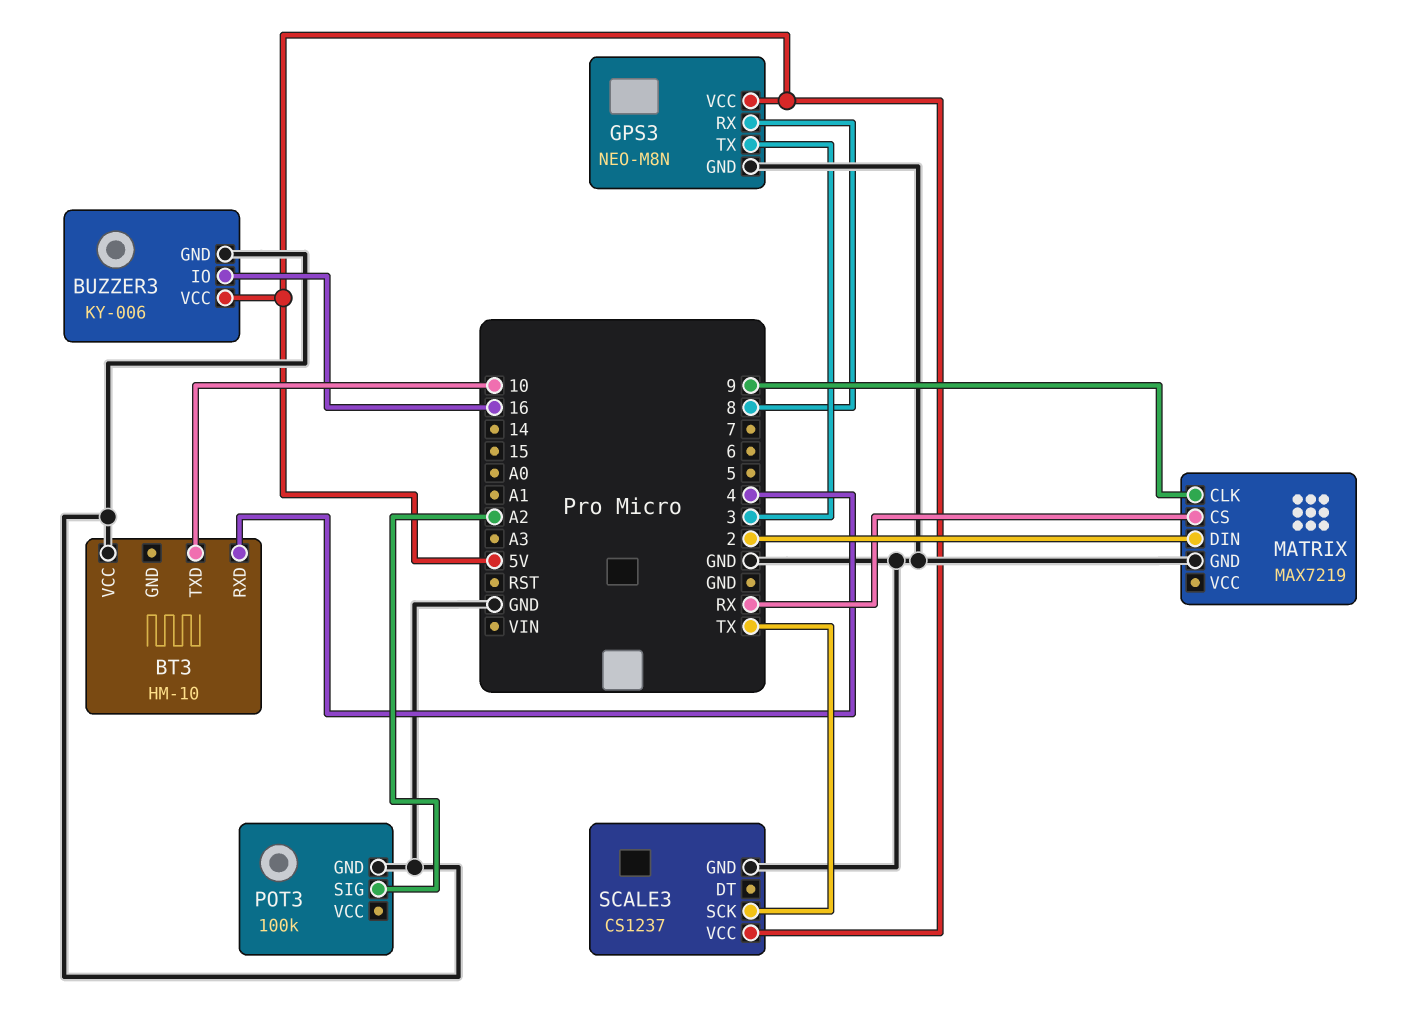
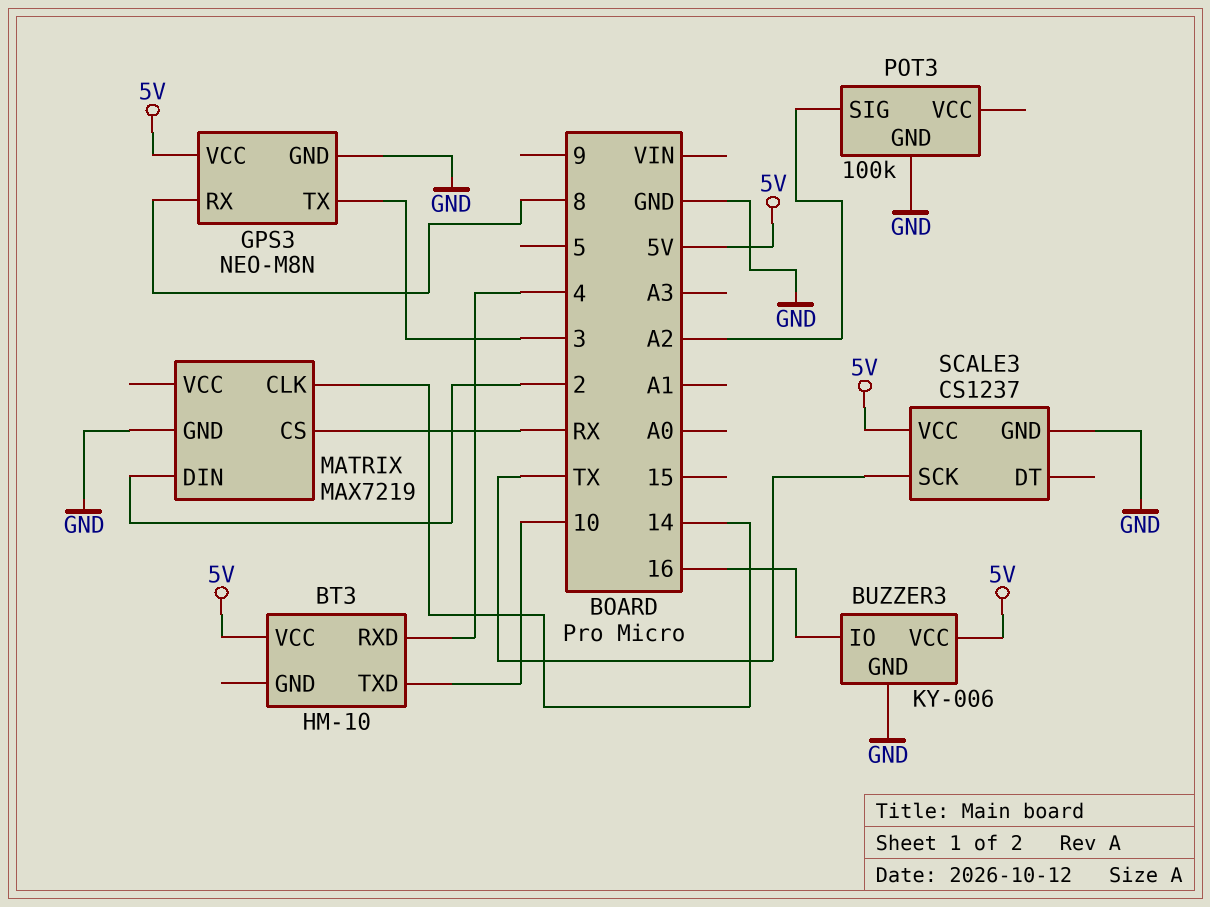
BT3 pin VCC: GND -> 5V
MATRIX pin CLK: 9 -> 14

